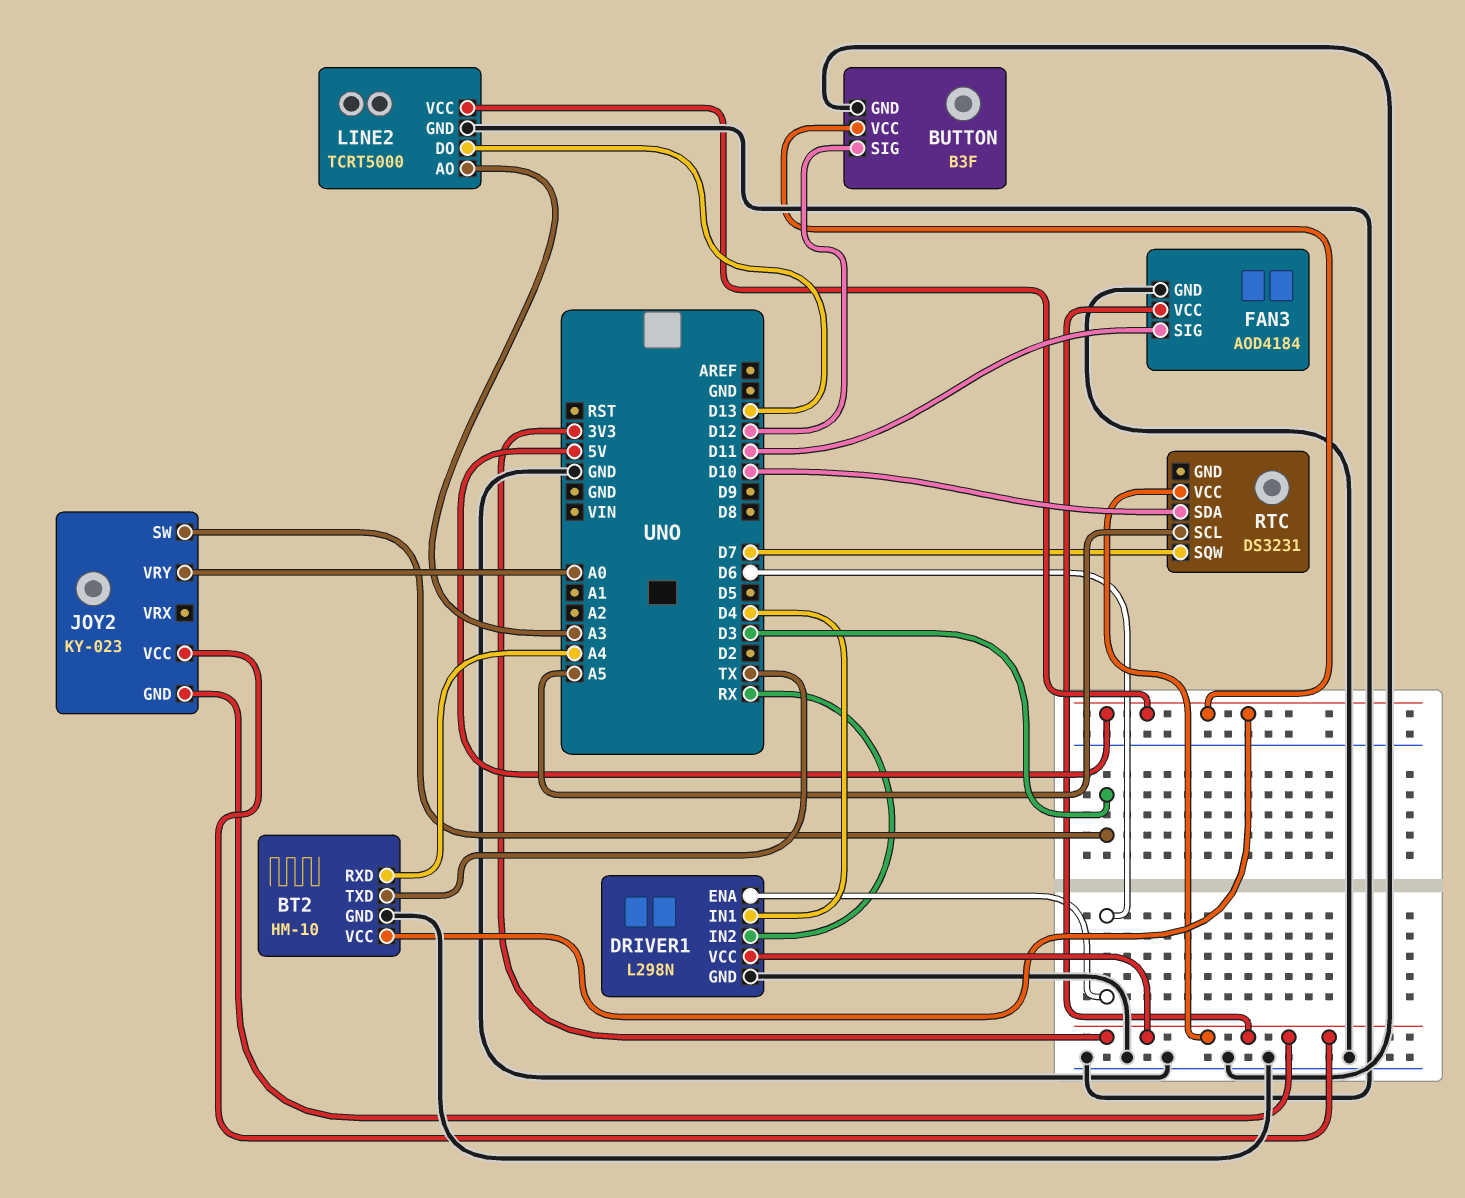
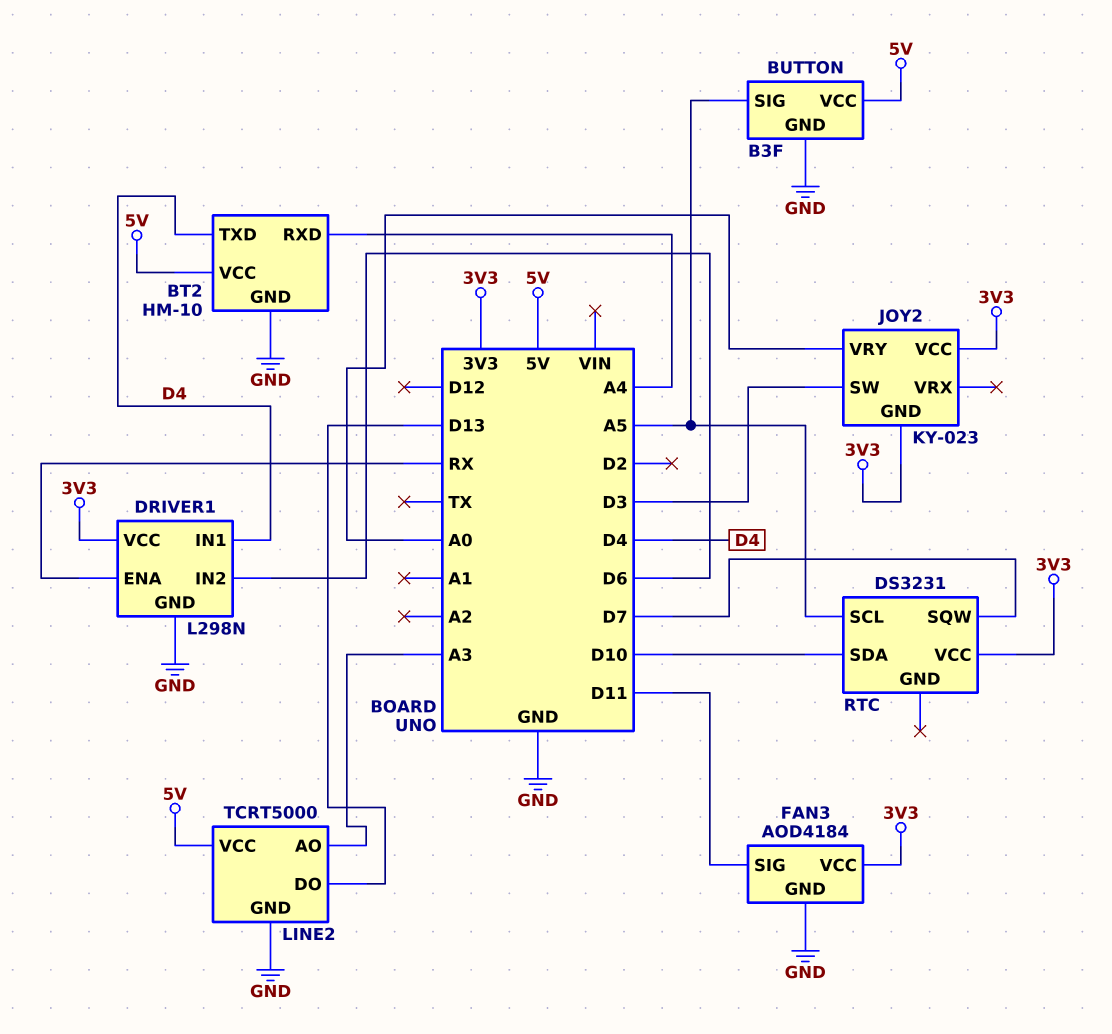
BT2 pin TXD: TX -> D4
BUTTON pin SIG: D12 -> A5
DRIVER1 pin ENA: D6 -> RX
DRIVER1 pin IN2: RX -> D6

